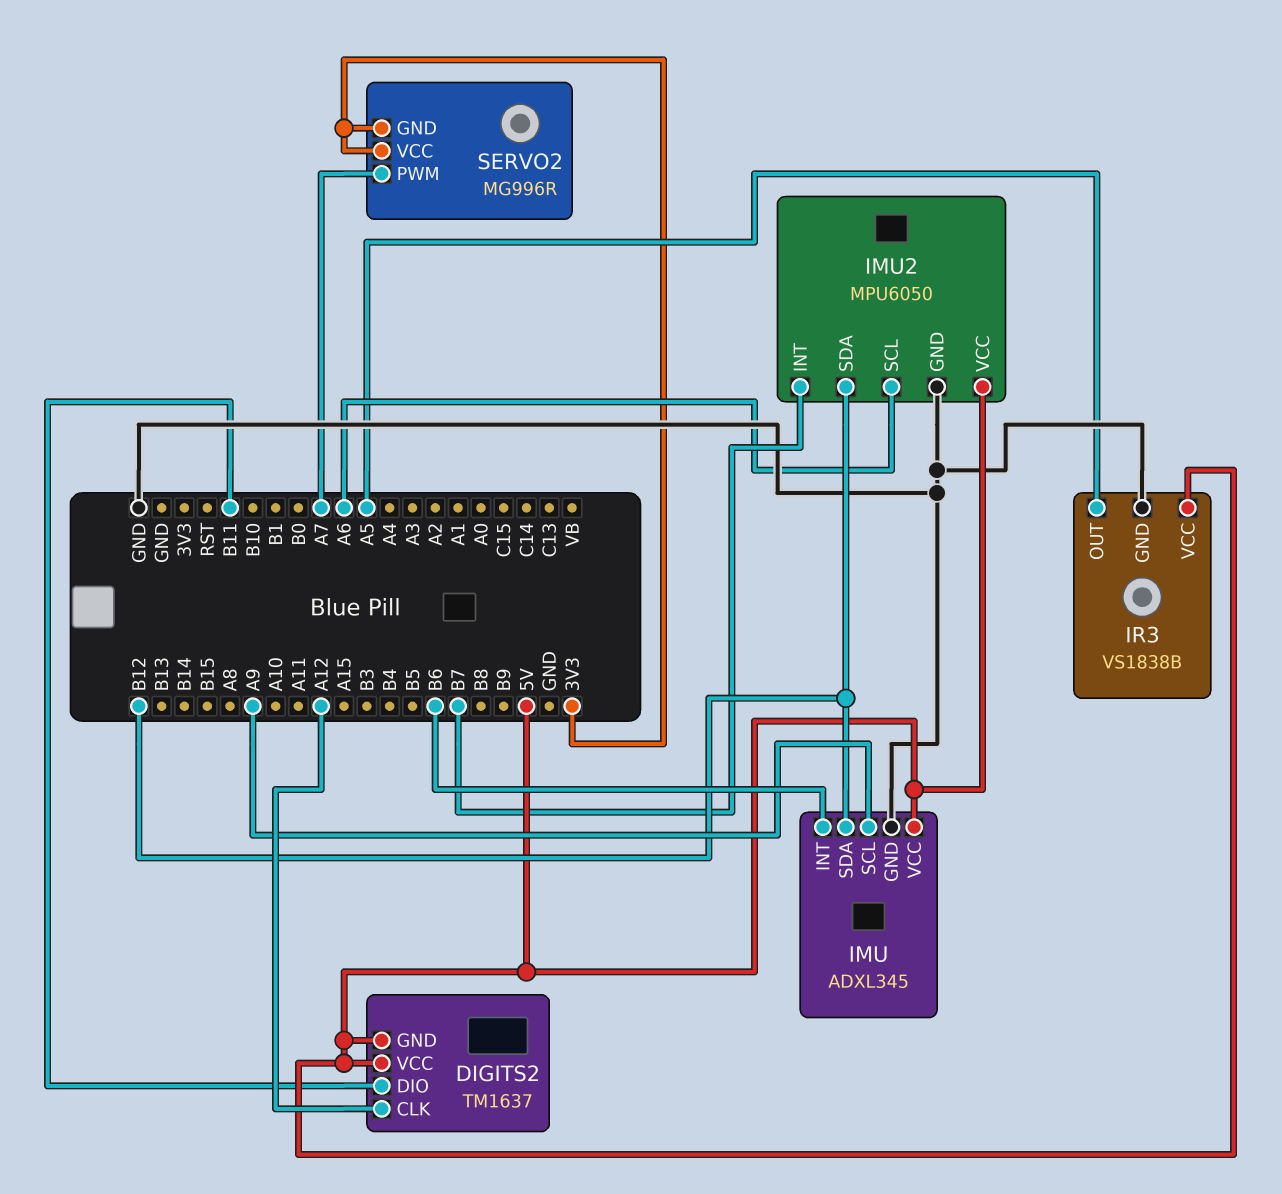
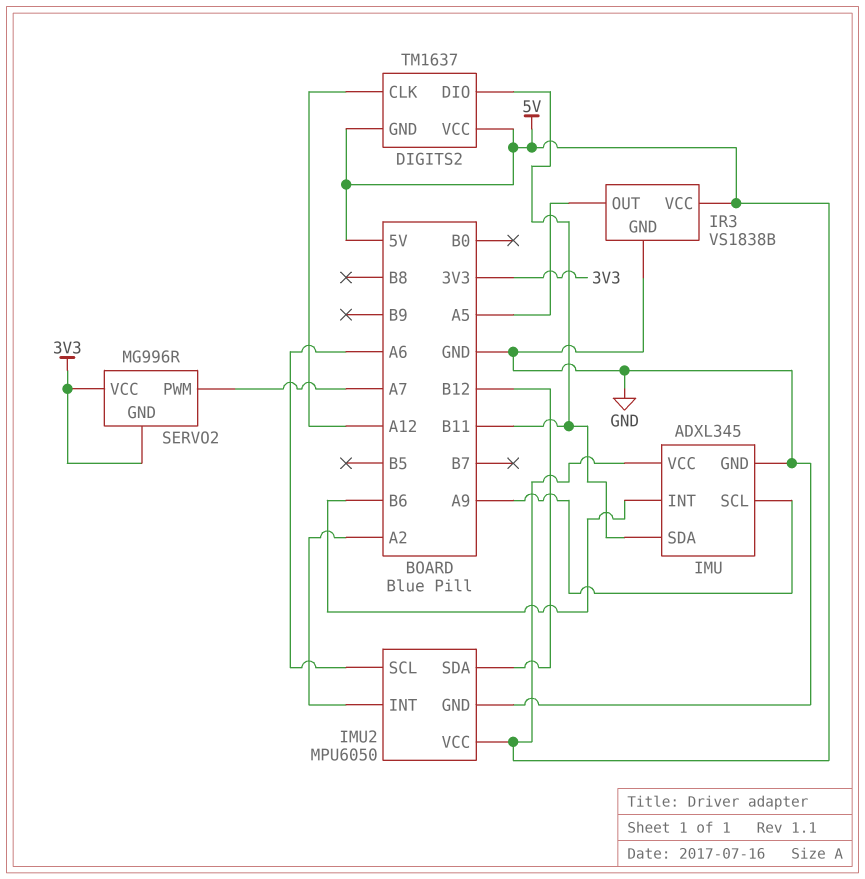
IMU pin SDA: B12 -> B11
IMU2 pin INT: B7 -> A2

